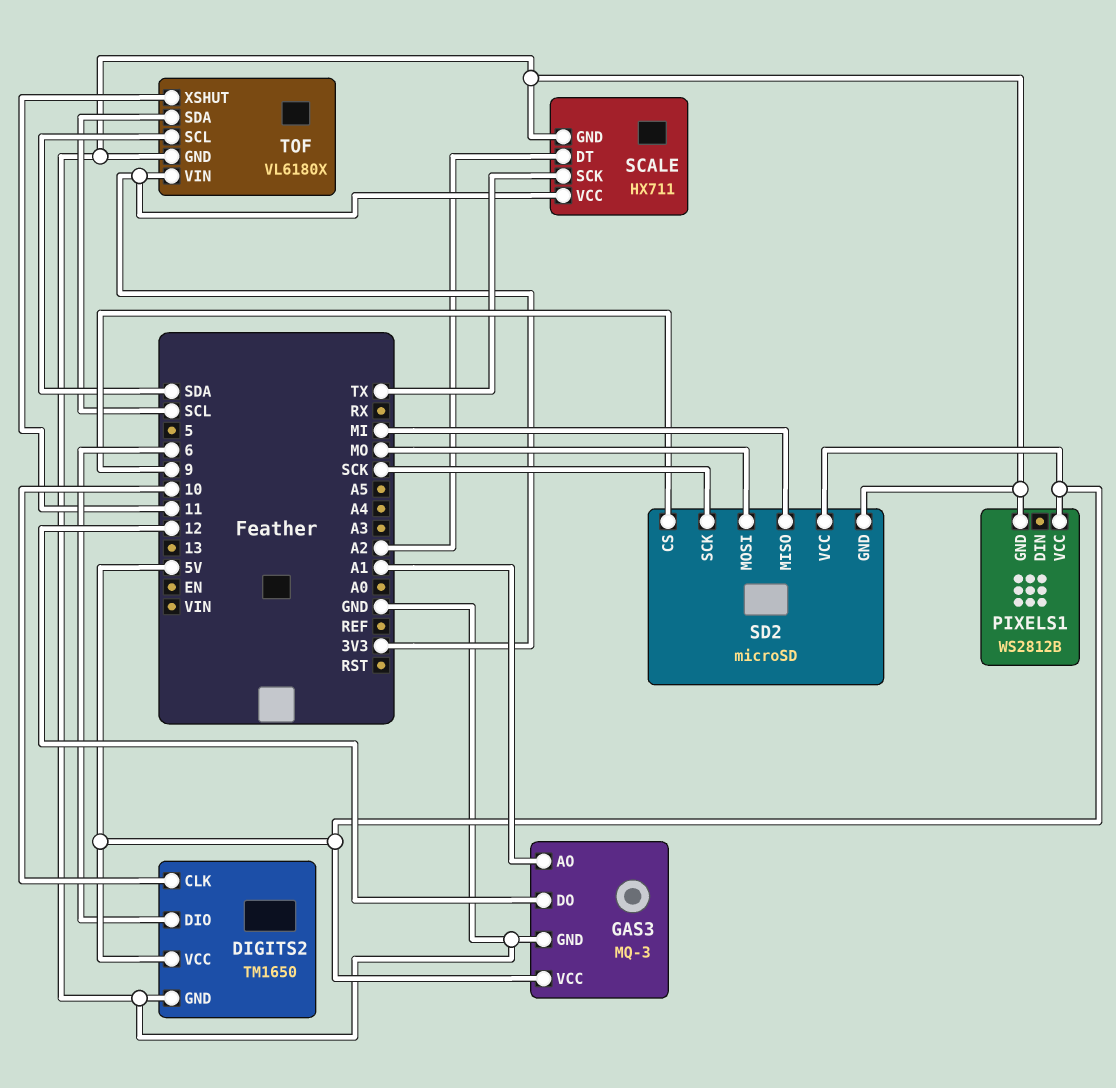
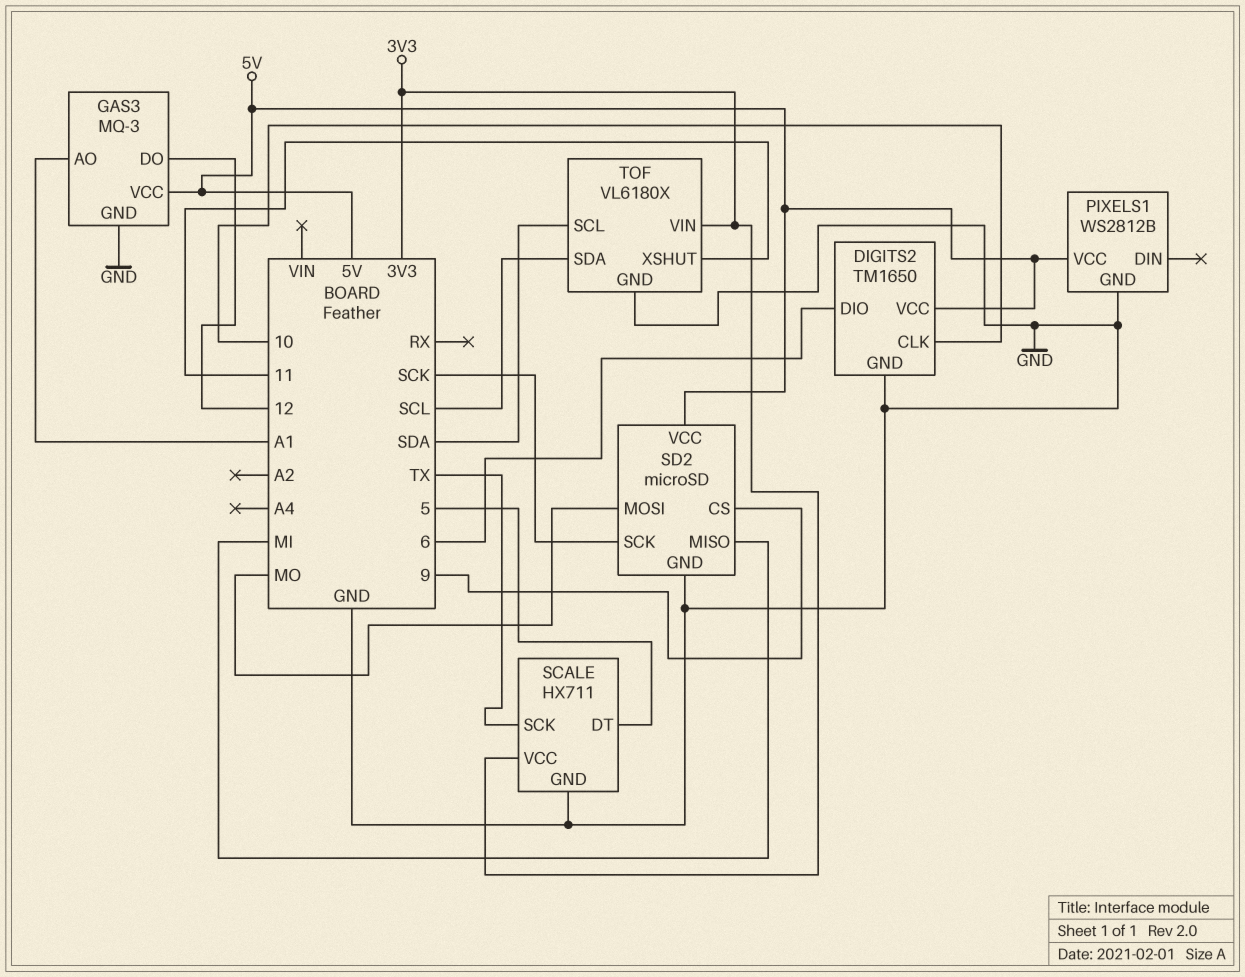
SCALE pin DT: A2 -> 5

